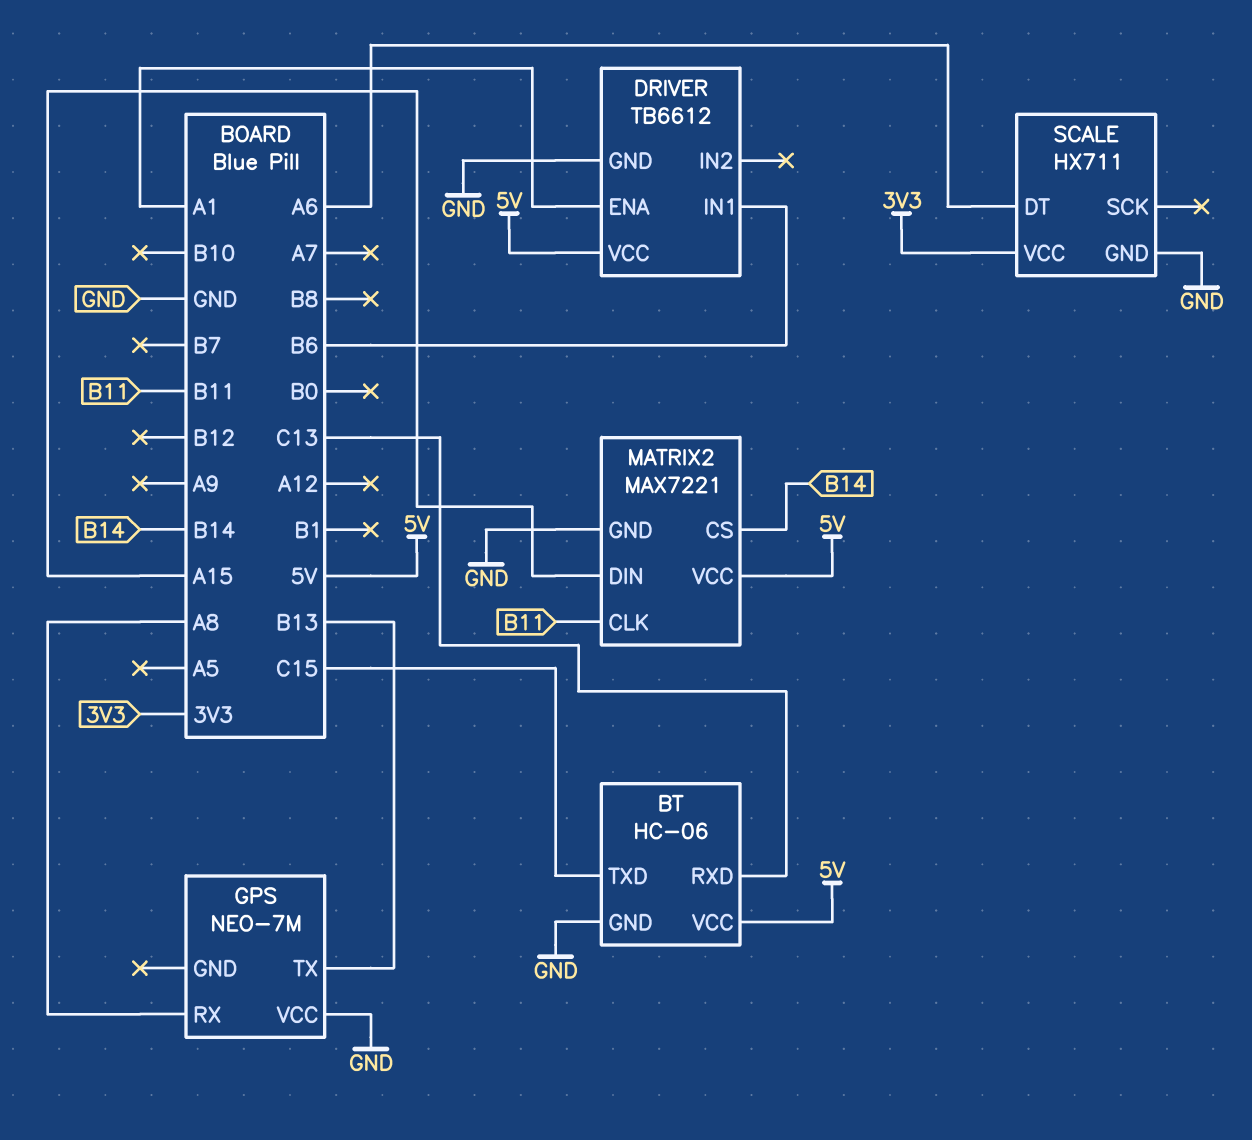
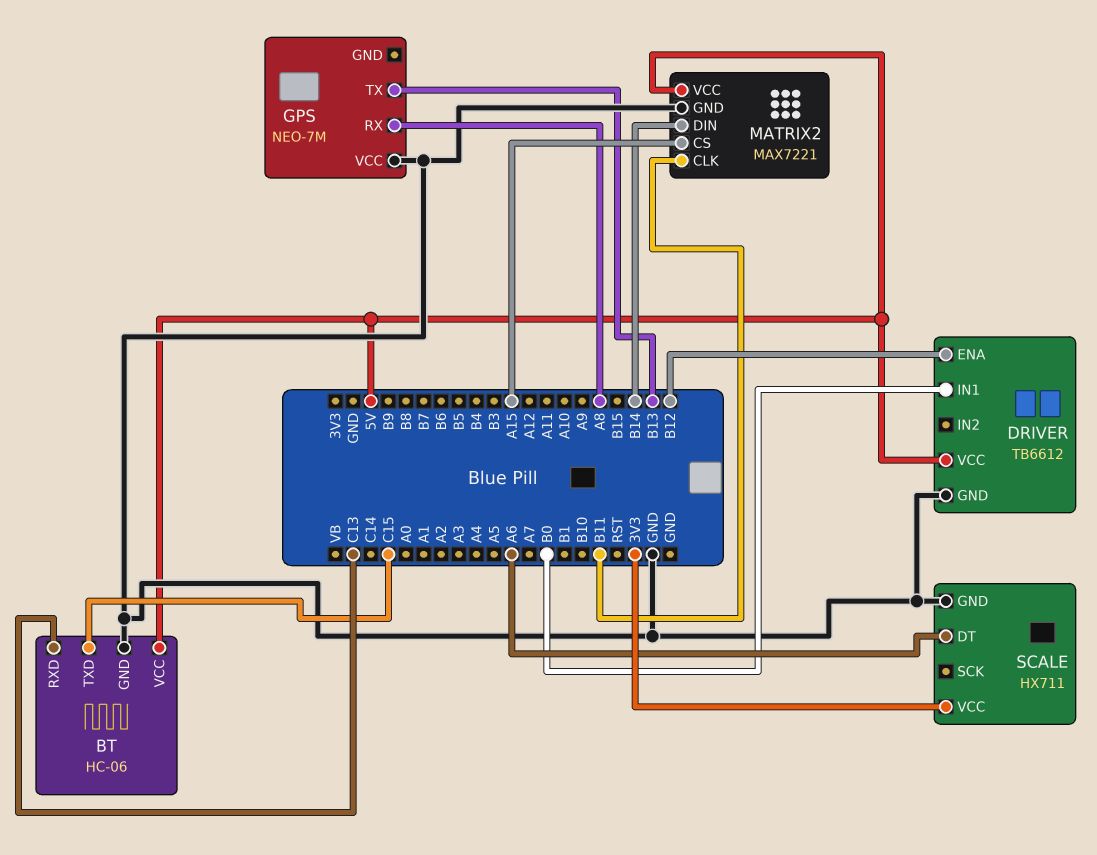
DRIVER pin ENA: A1 -> B12
DRIVER pin IN1: B6 -> B0
MATRIX2 pin CS: B14 -> A15
MATRIX2 pin DIN: A15 -> B14

